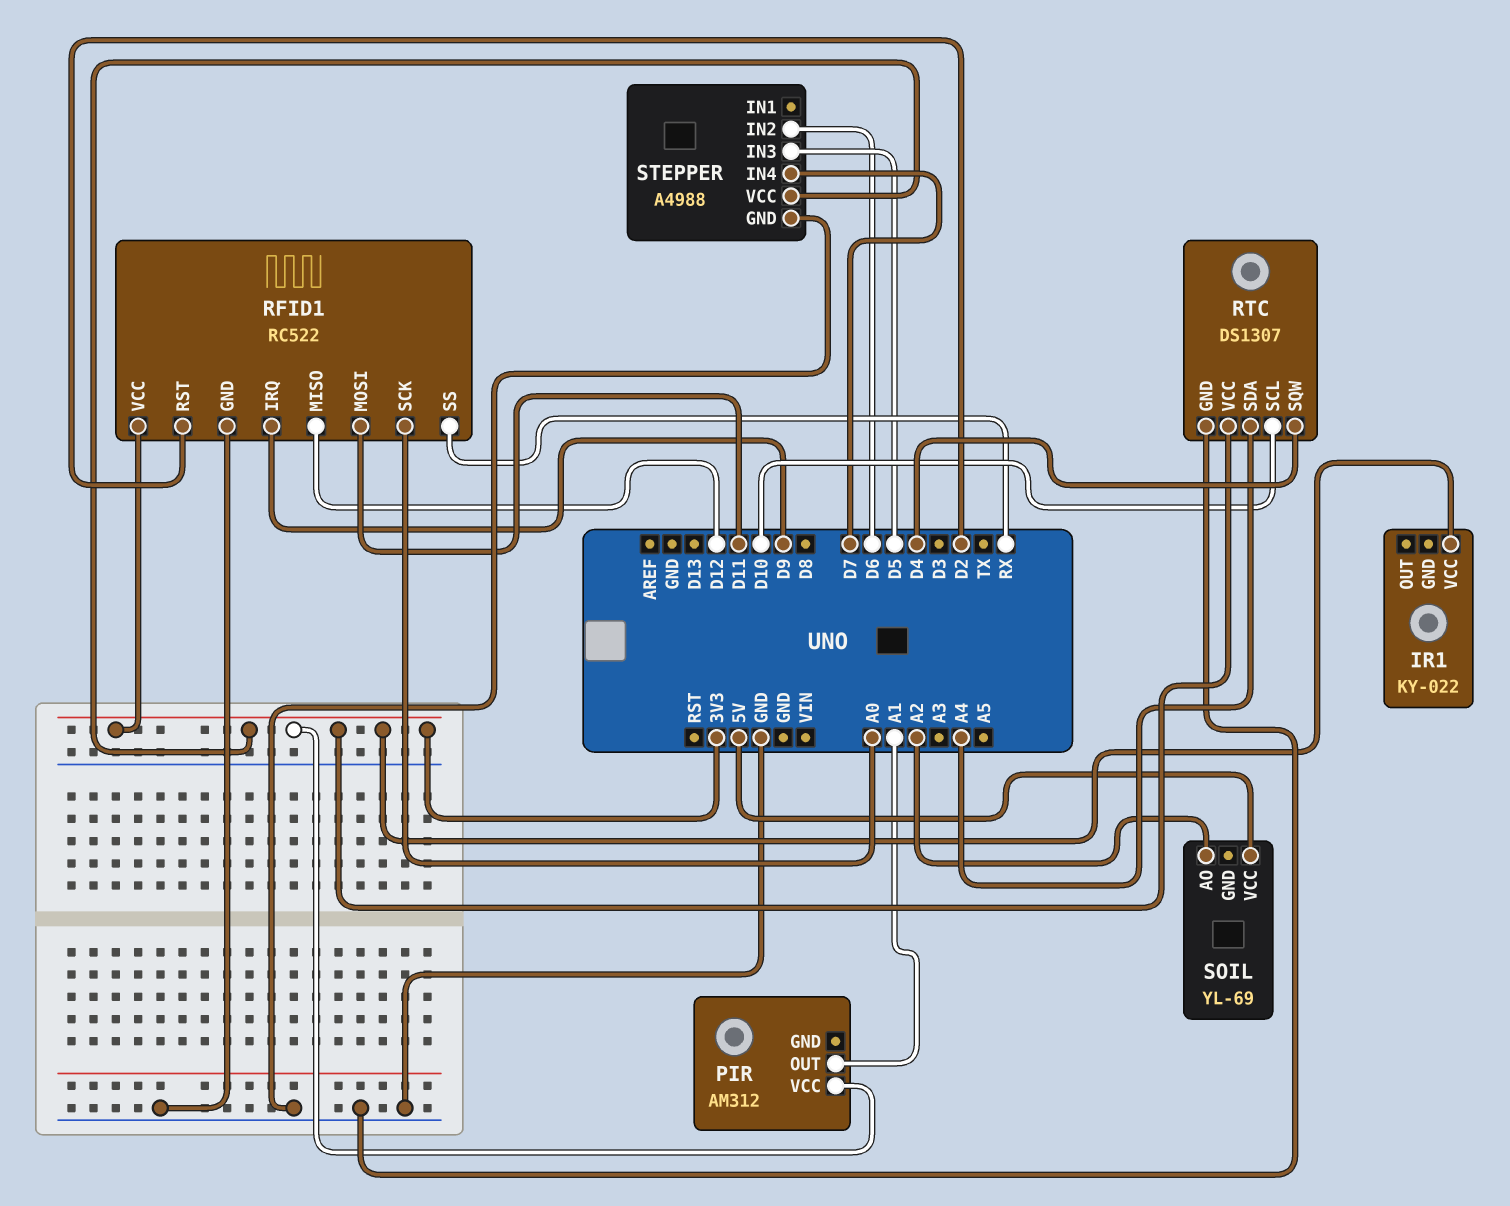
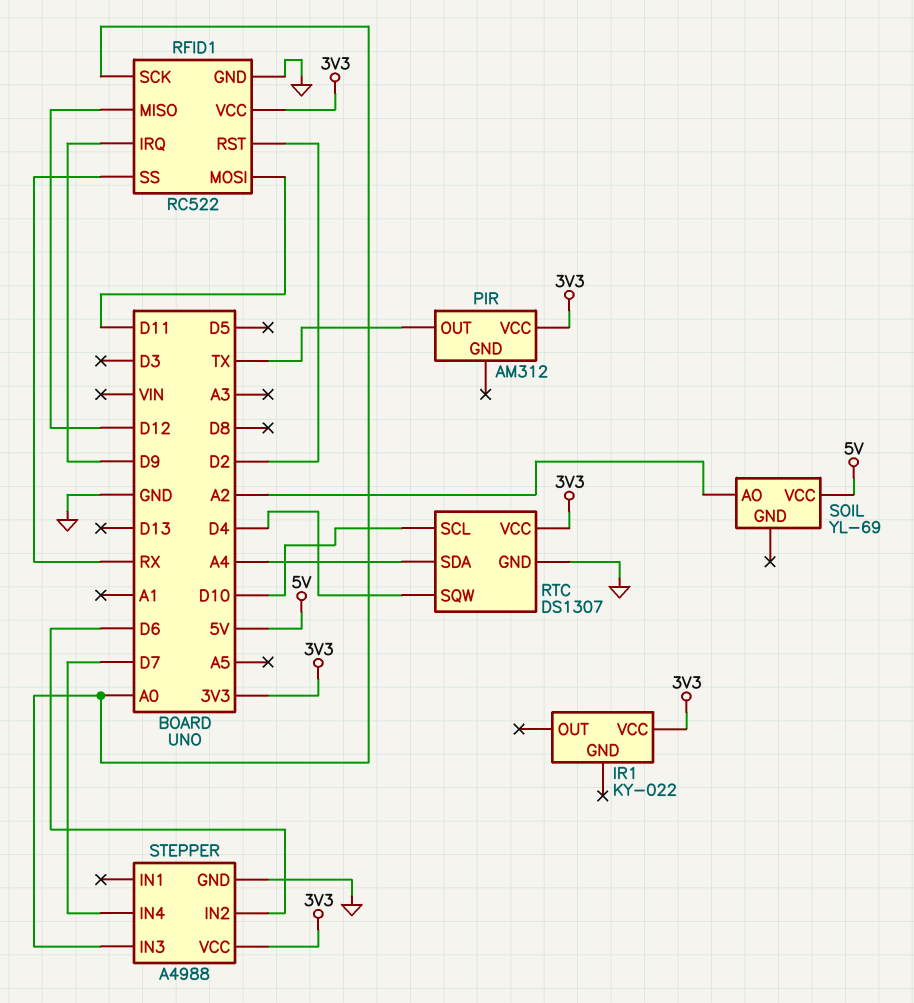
PIR pin OUT: A1 -> TX
STEPPER pin IN3: D5 -> A0

